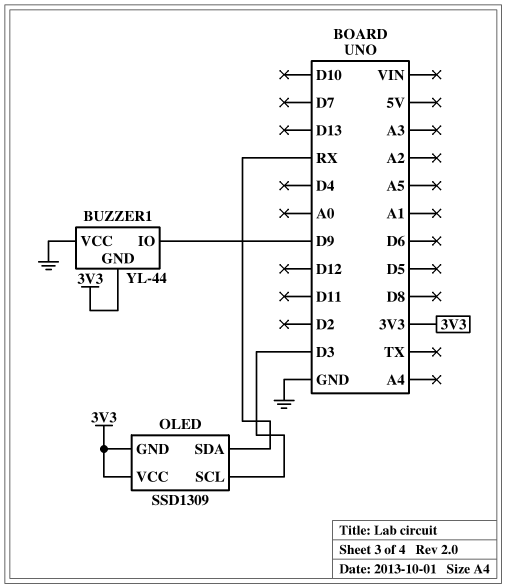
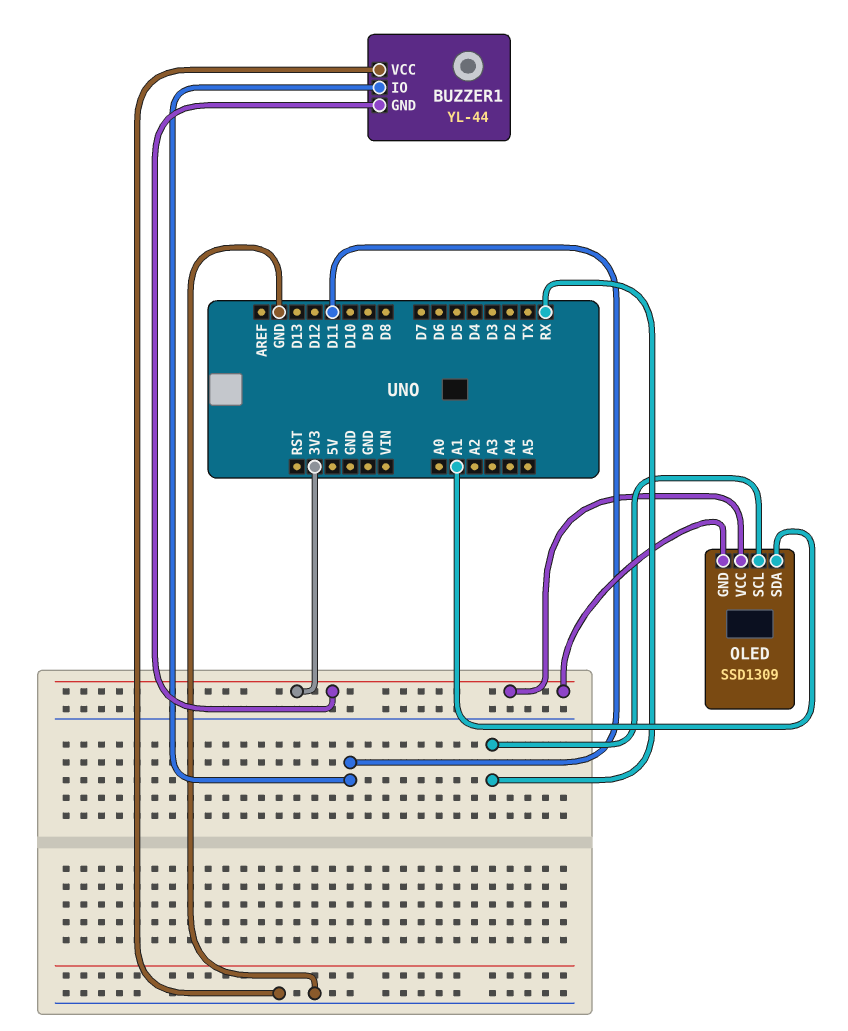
BUZZER1 pin IO: D9 -> D11
OLED pin SCL: D3 -> RX
OLED pin SDA: RX -> A1

